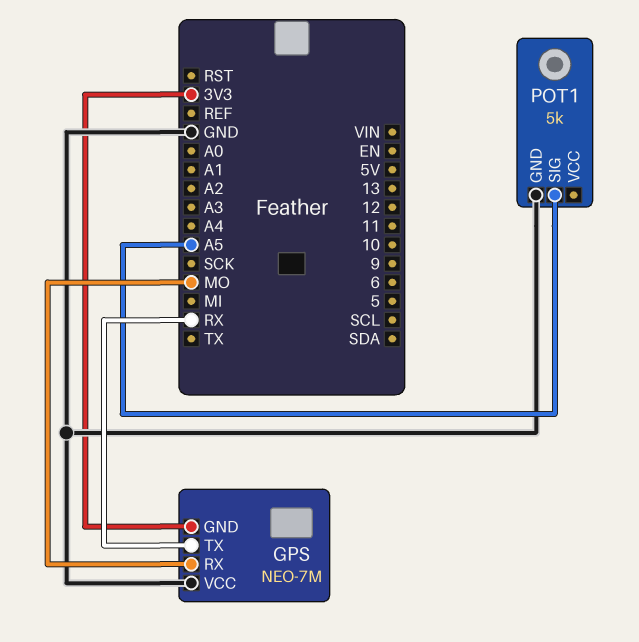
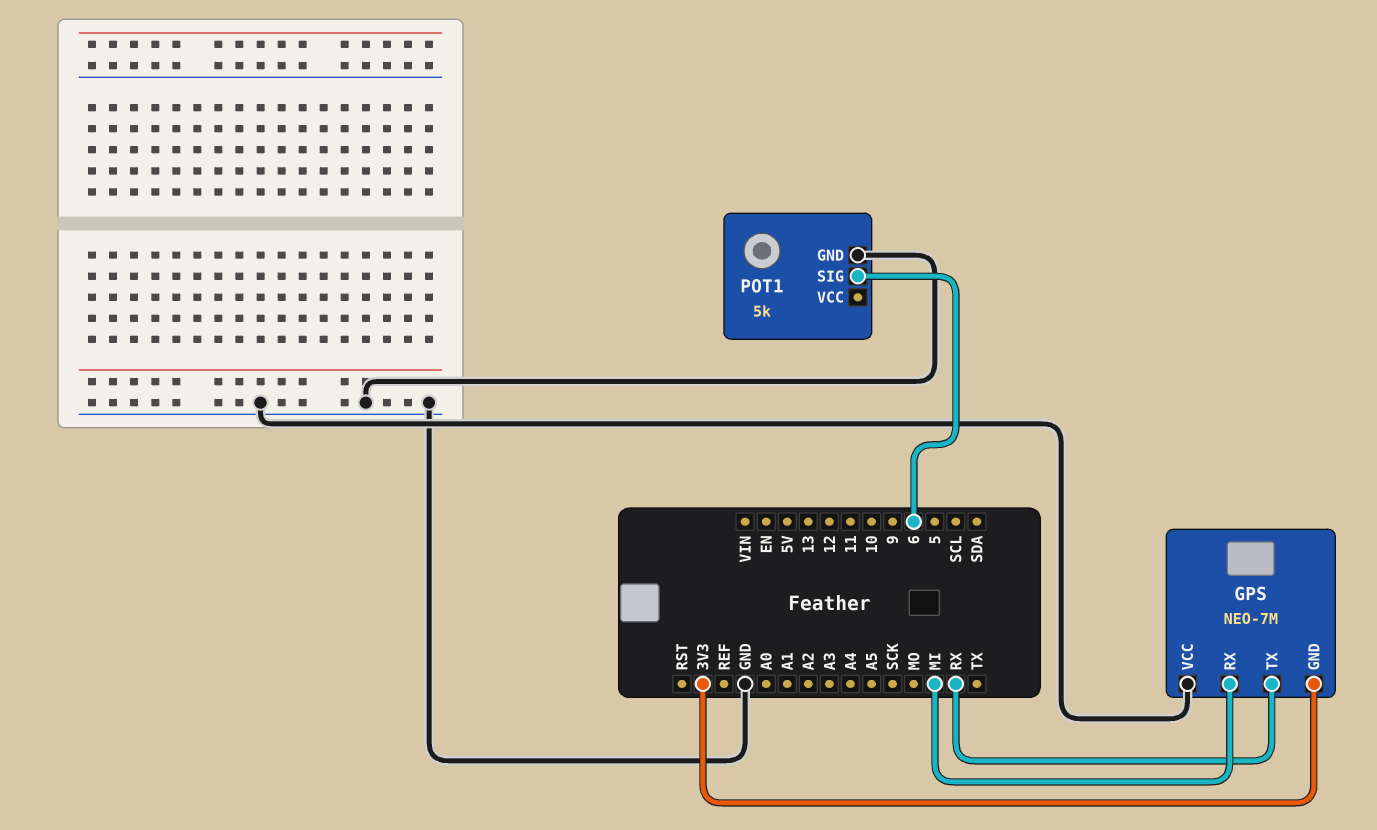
GPS pin RX: MO -> MI
POT1 pin SIG: A5 -> 6

